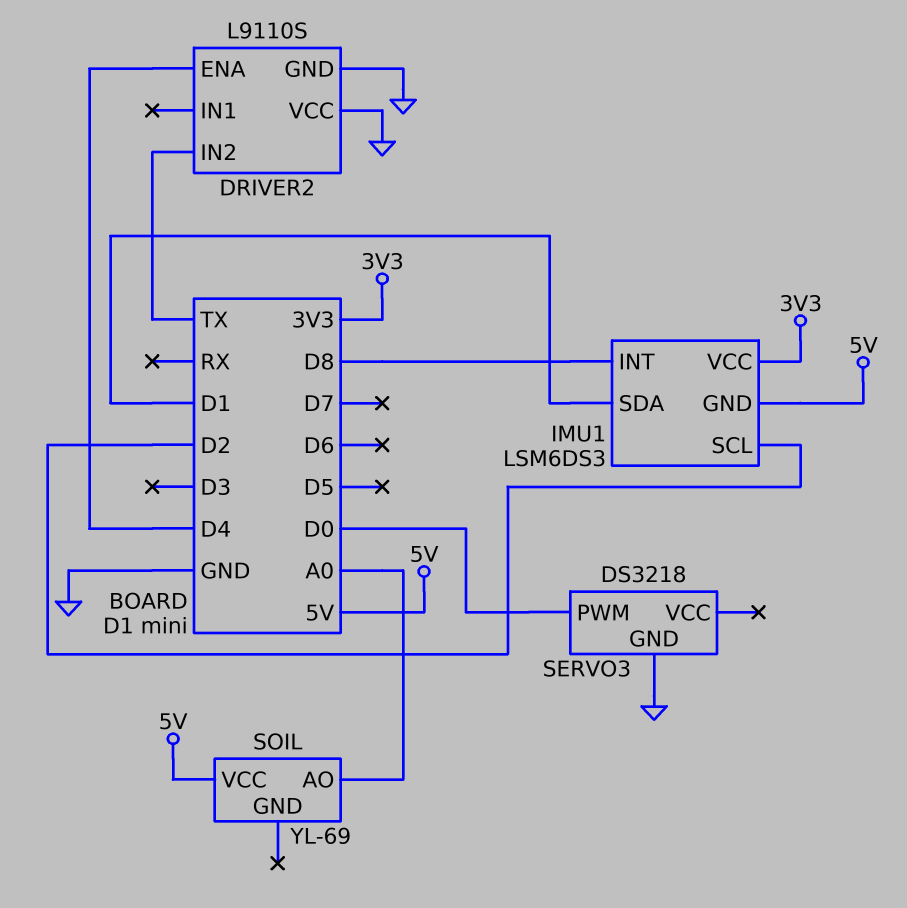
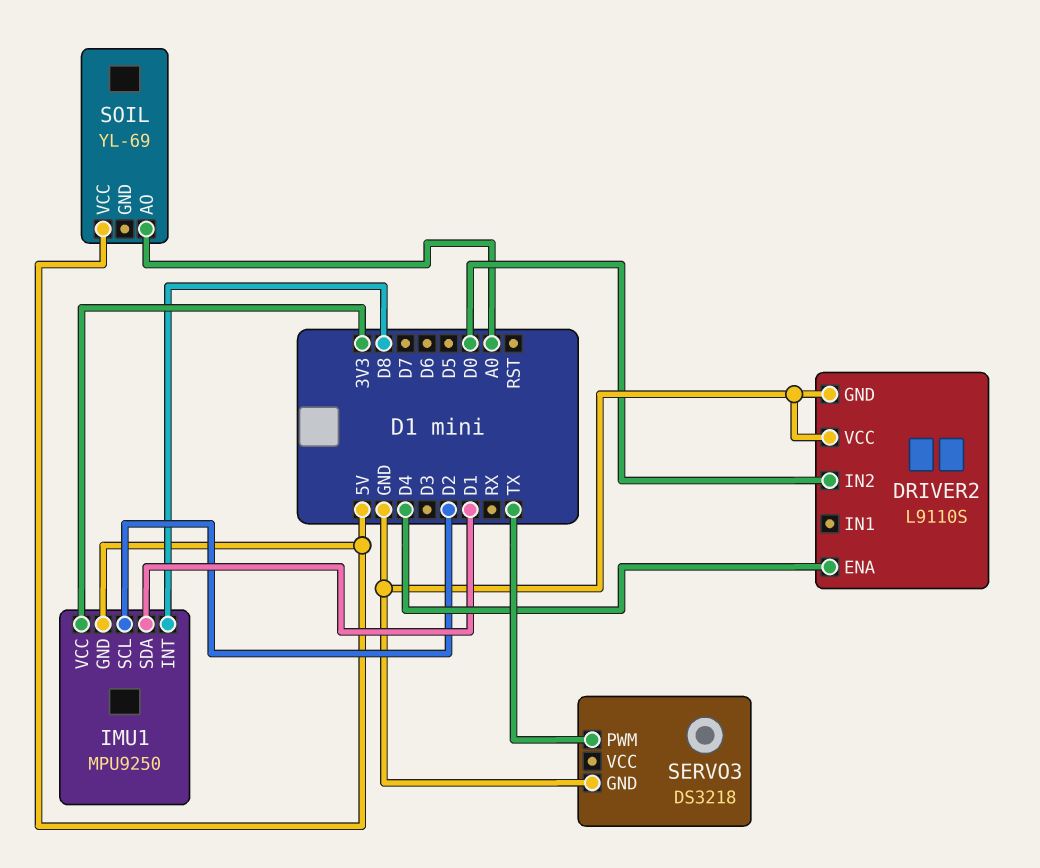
DRIVER2 pin IN2: TX -> D0
IMU1: LSM6DS3 -> MPU9250
SERVO3 pin PWM: D0 -> TX

